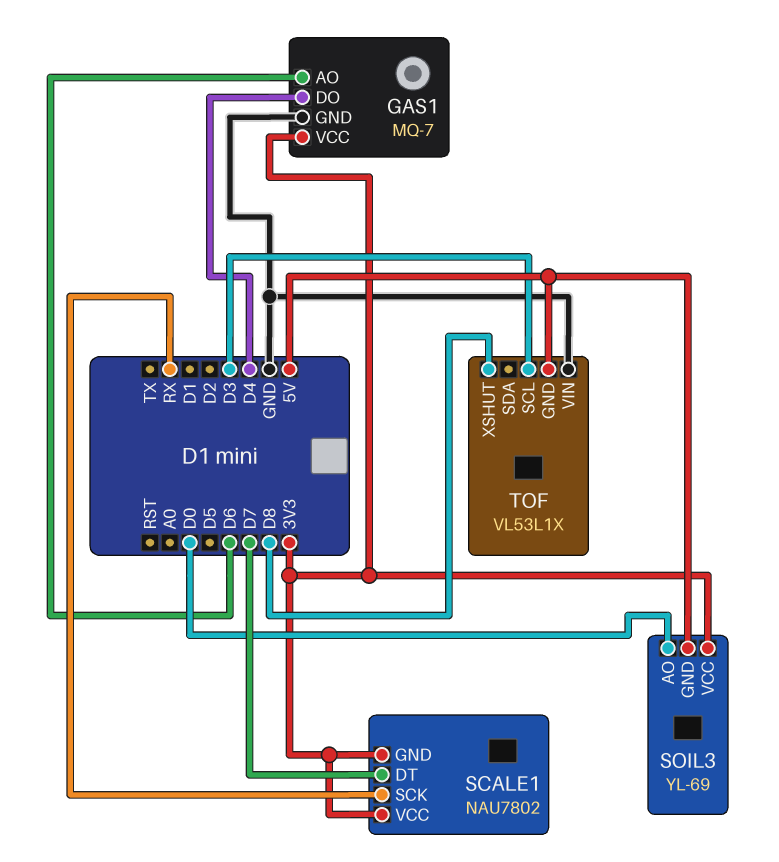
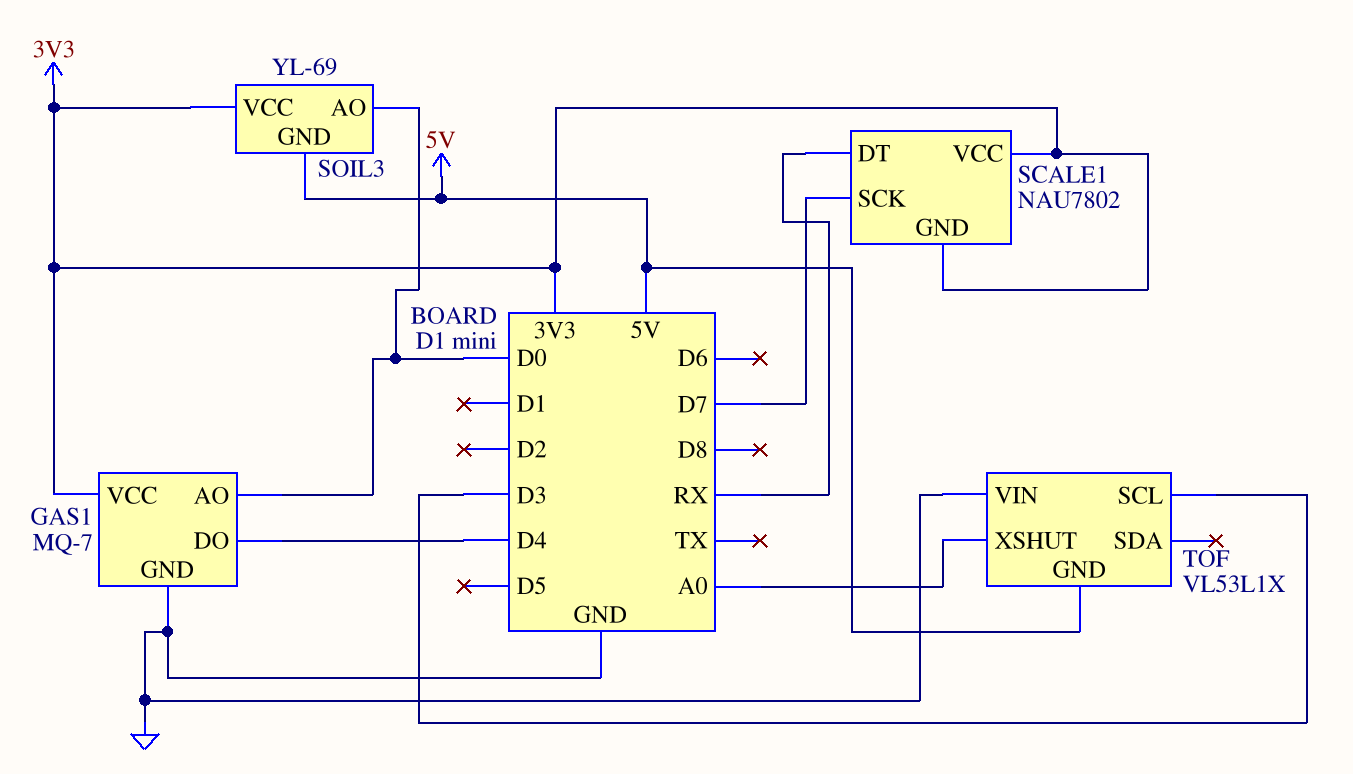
GAS1 pin AO: D6 -> D0
SCALE1 pin DT: D7 -> RX
SCALE1 pin SCK: RX -> D7
TOF pin XSHUT: D8 -> A0

